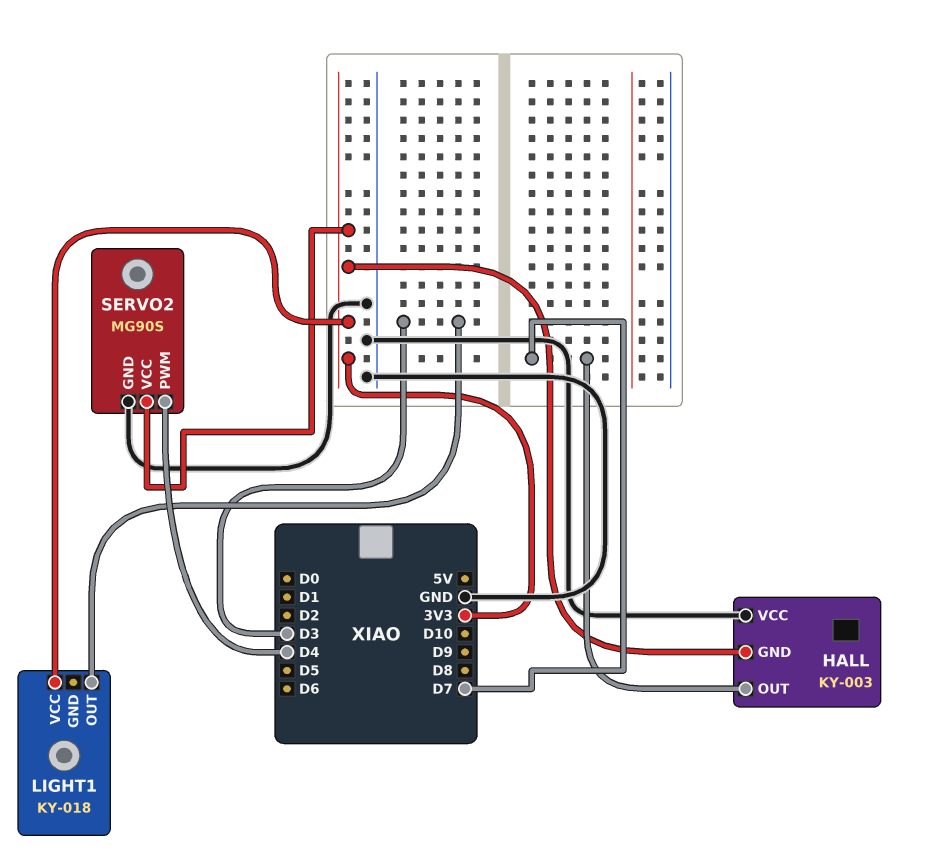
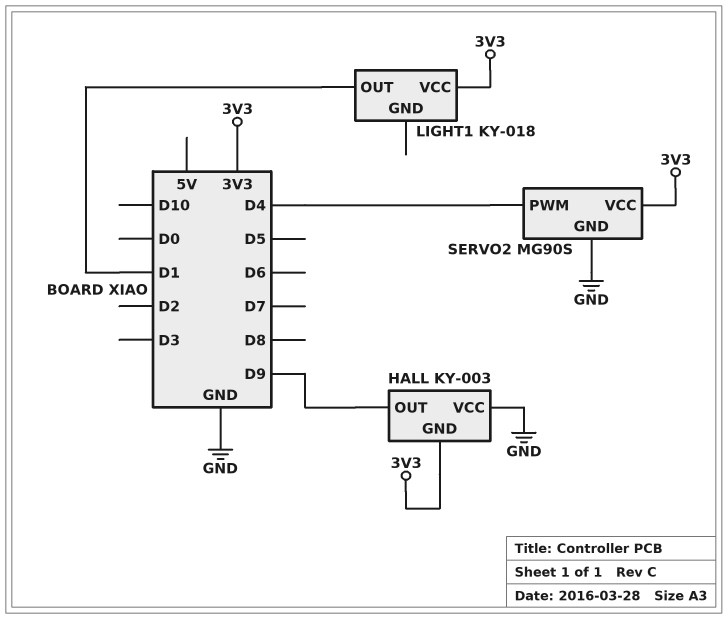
HALL pin OUT: D7 -> D9
LIGHT1 pin OUT: D3 -> D1

